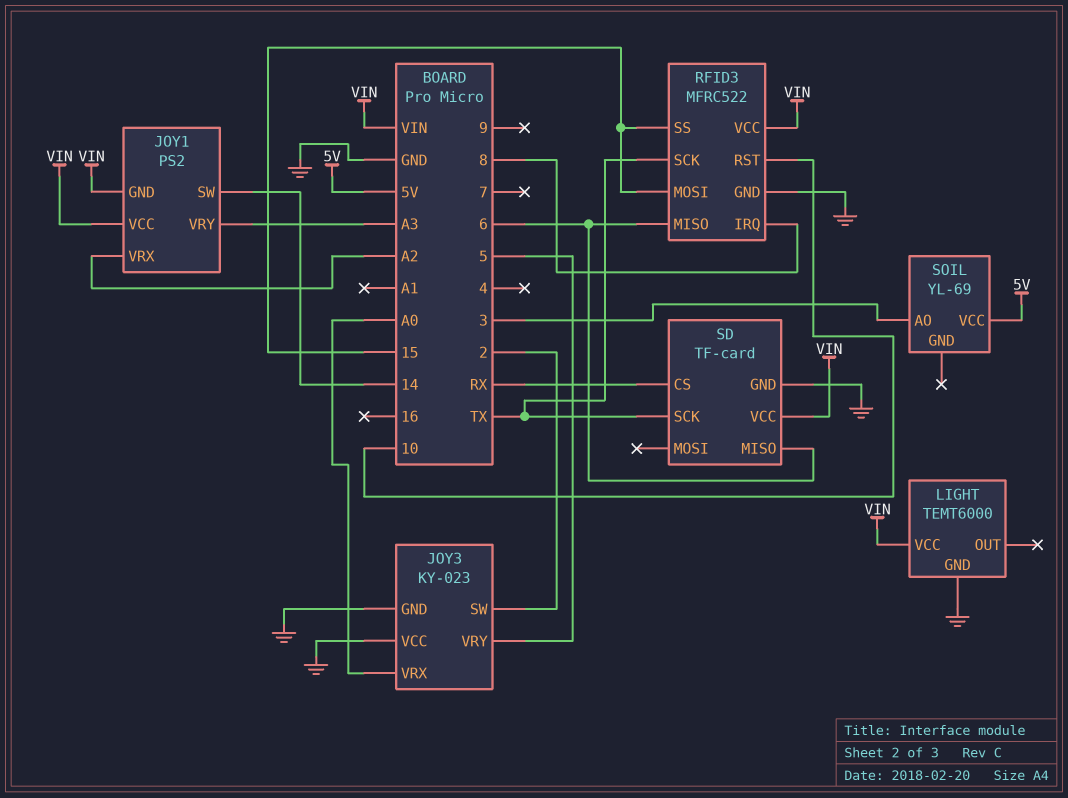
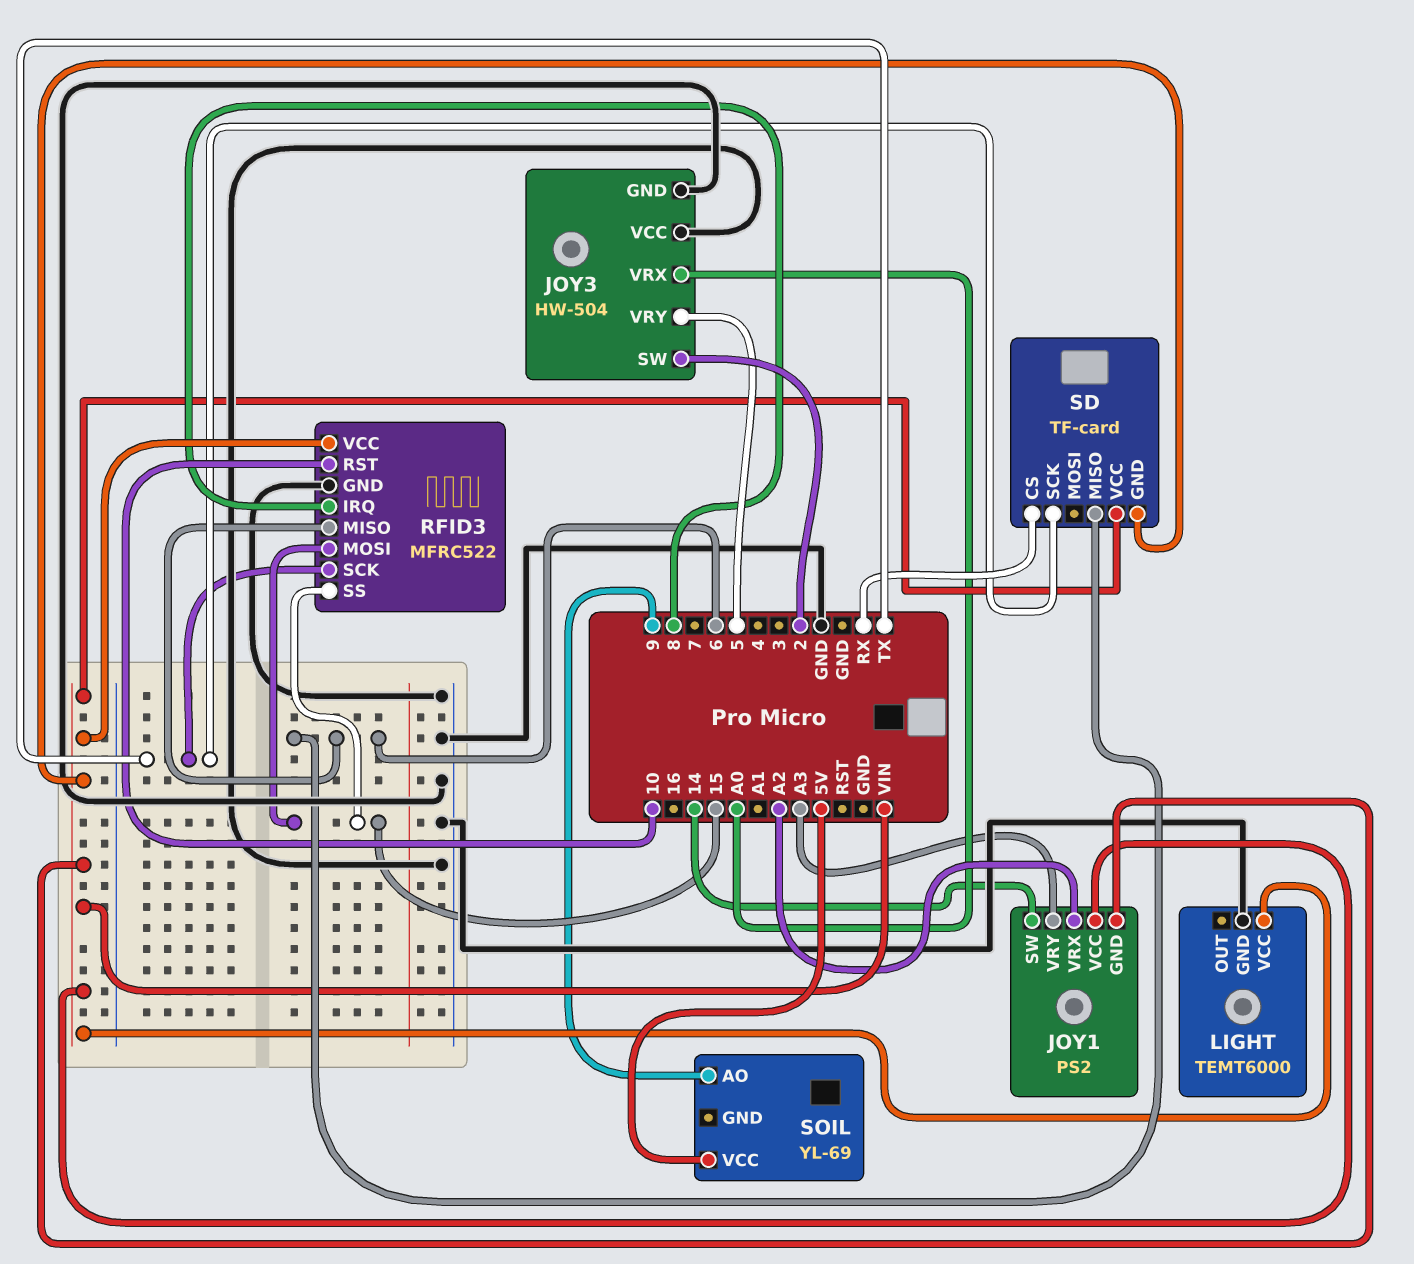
JOY3: KY-023 -> HW-504
SD pin GND: GND -> VIN
SOIL pin AO: 3 -> 9

